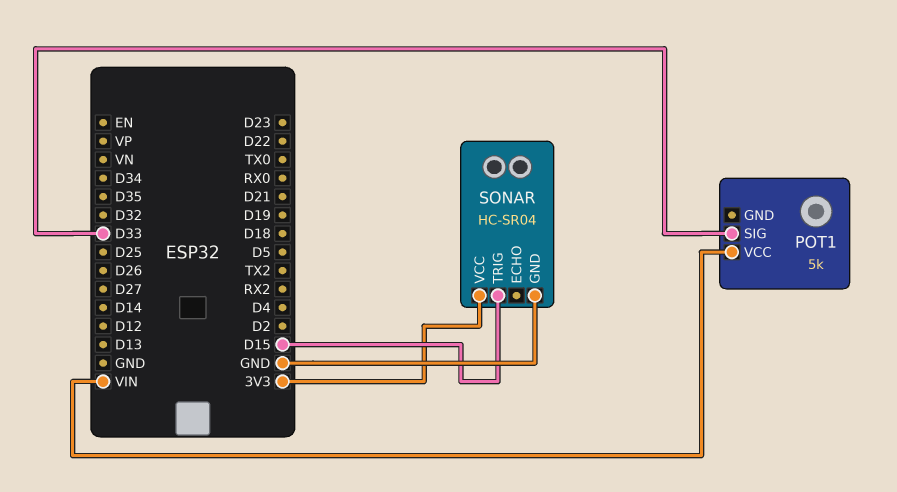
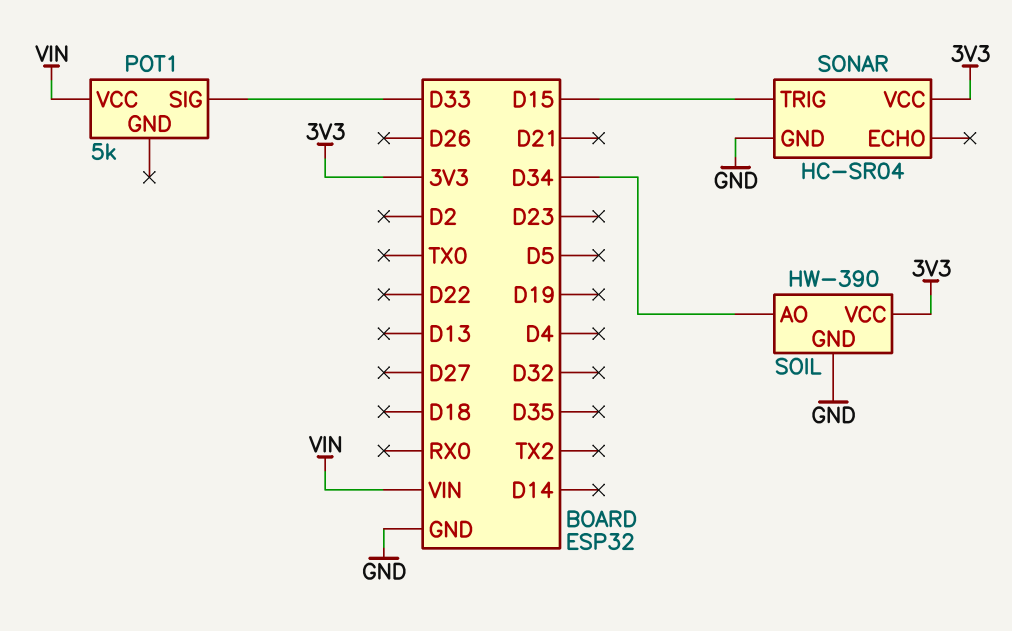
SOIL: none -> HW-390
SOIL pin AO: none -> D34
SOIL pin GND: none -> GND
SOIL pin VCC: none -> 3V3

